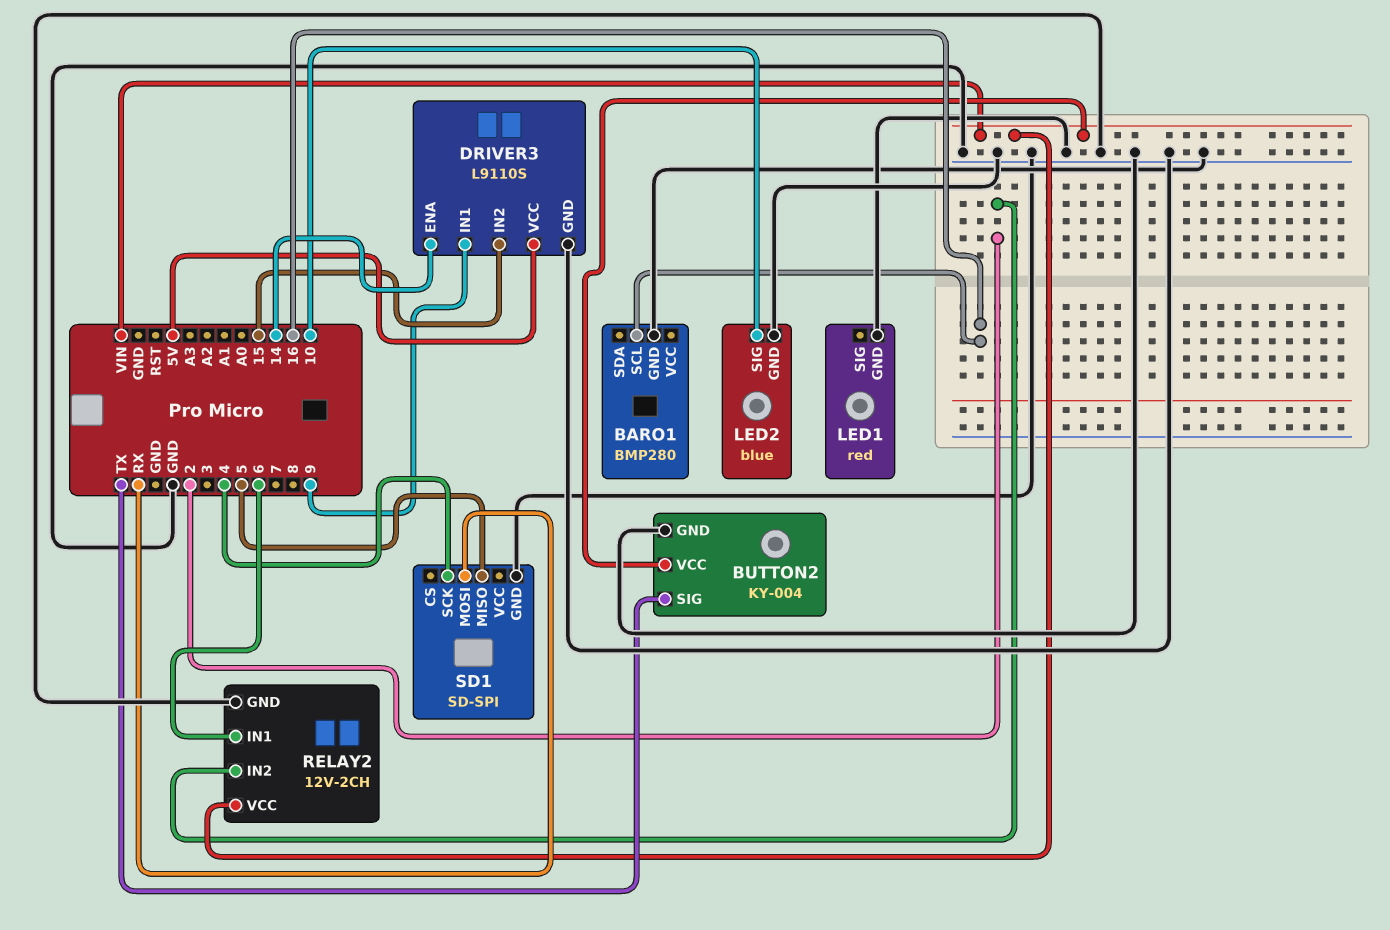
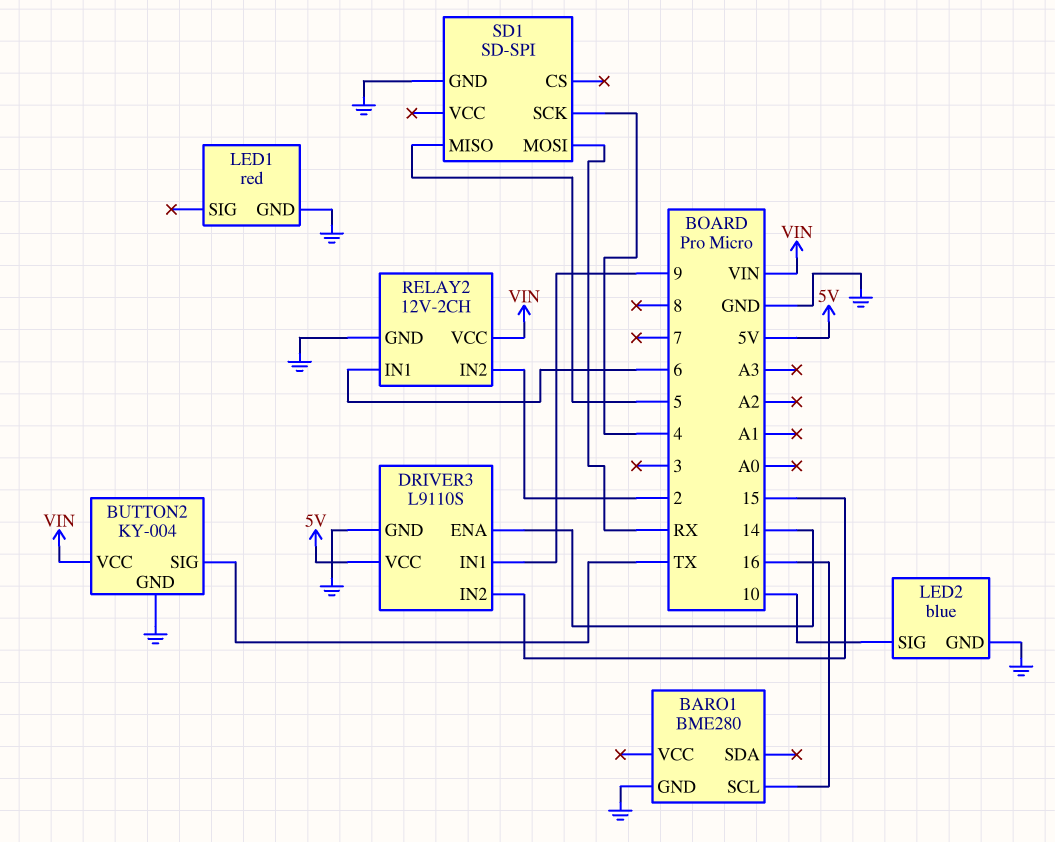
BARO1: BMP280 -> BME280

